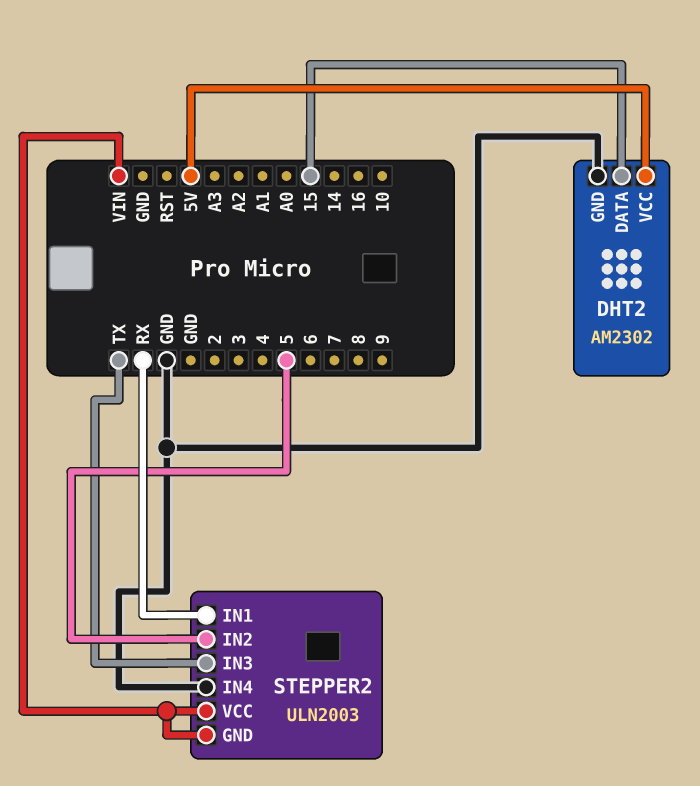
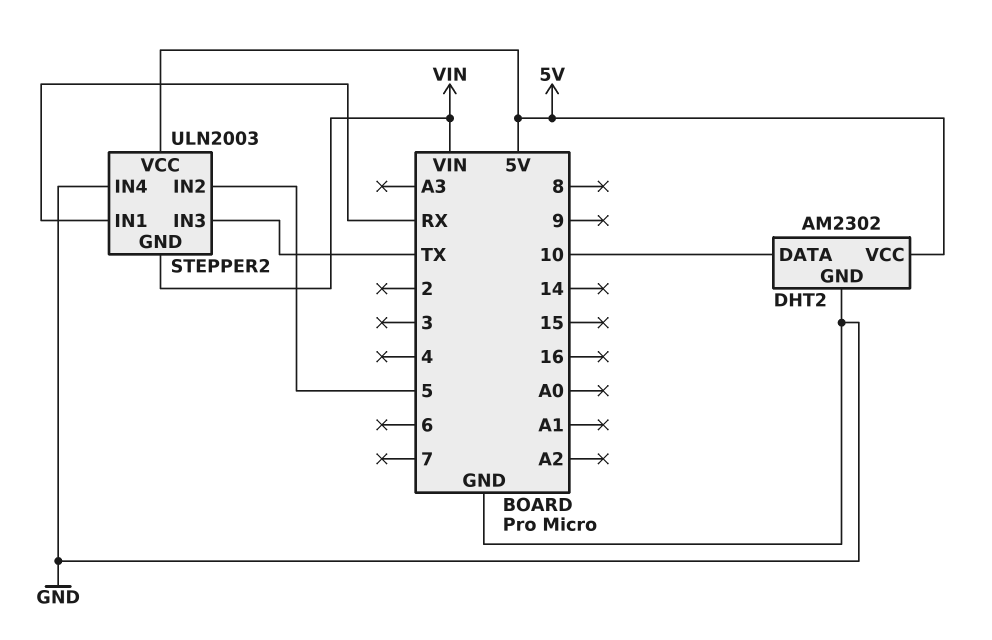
DHT2 pin DATA: 15 -> 10
STEPPER2 pin VCC: VIN -> 5V

